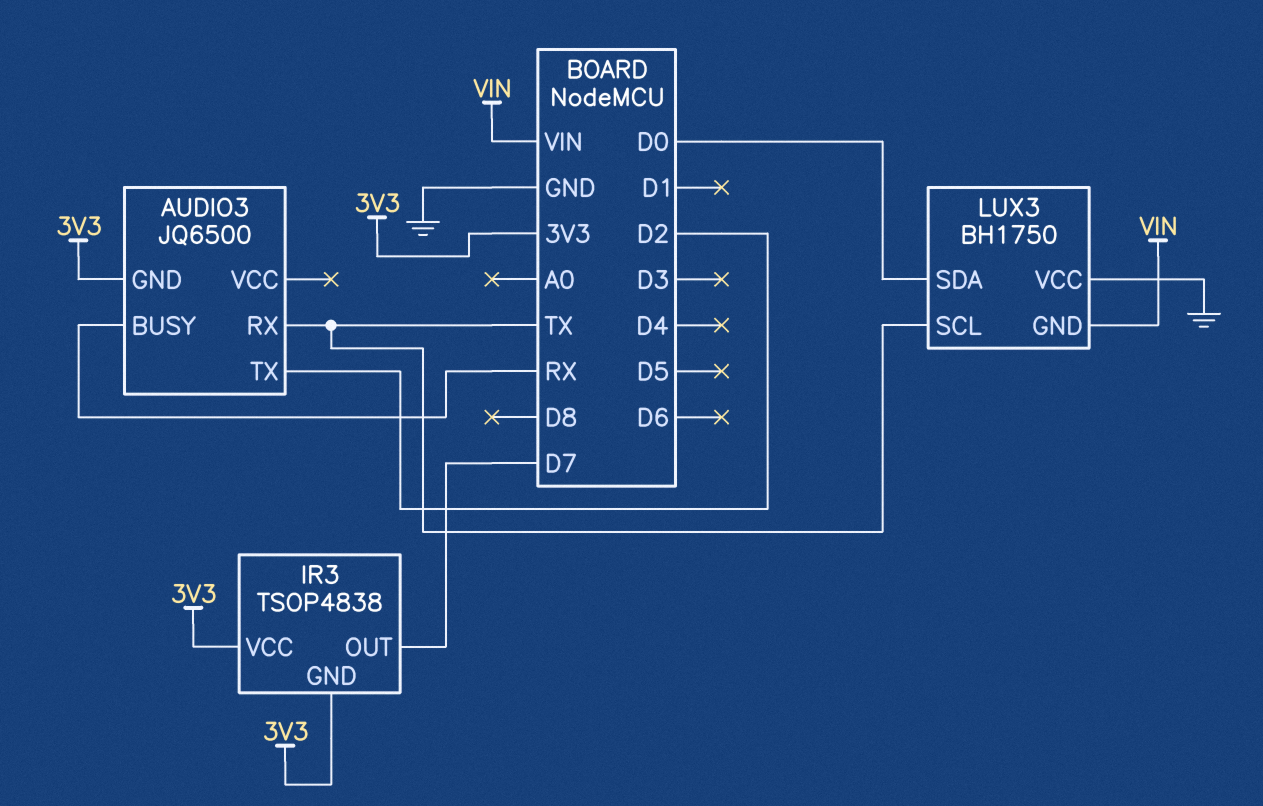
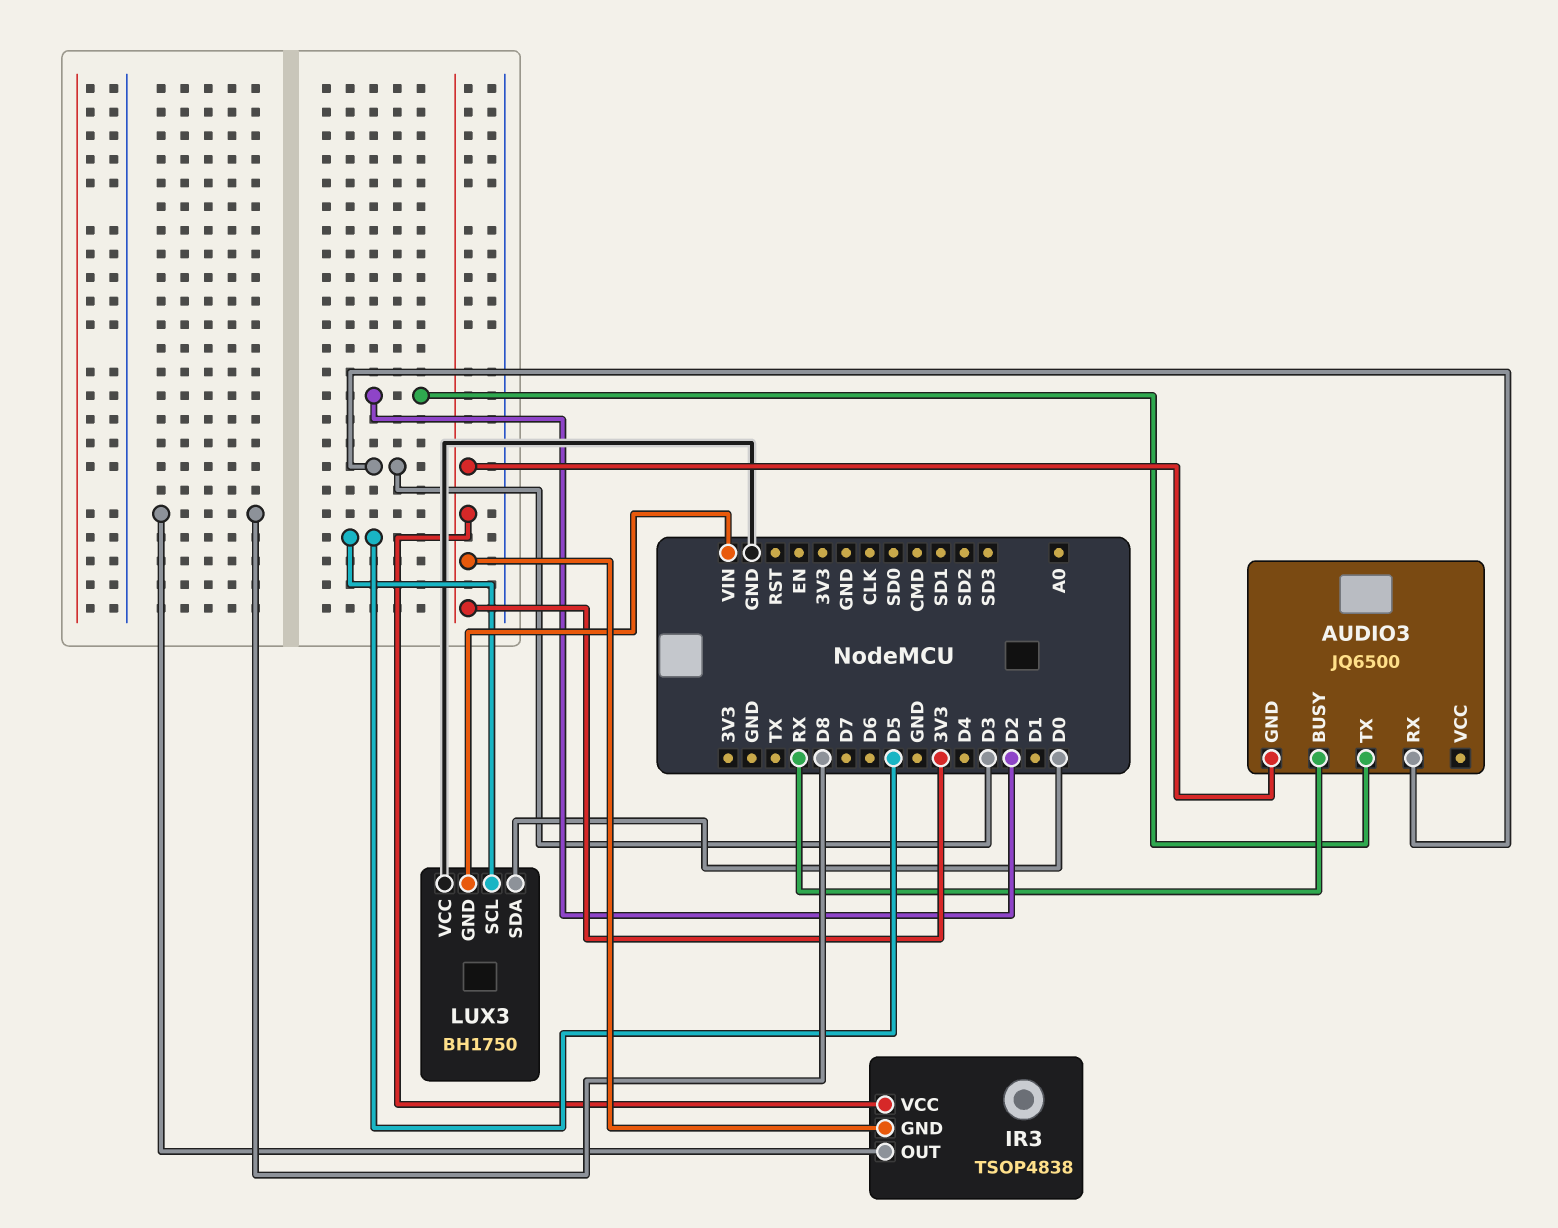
AUDIO3 pin RX: TX -> D3
IR3 pin OUT: D7 -> D8
LUX3 pin SCL: TX -> D5

